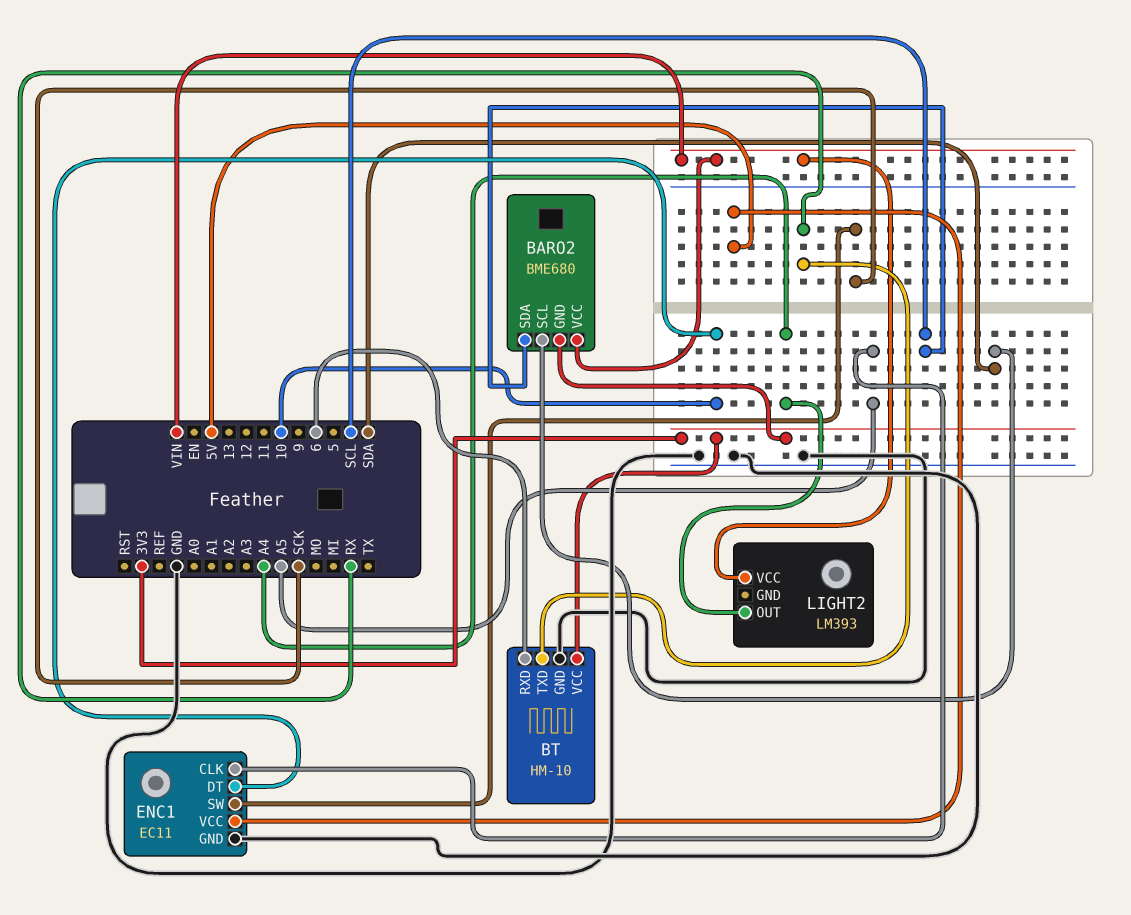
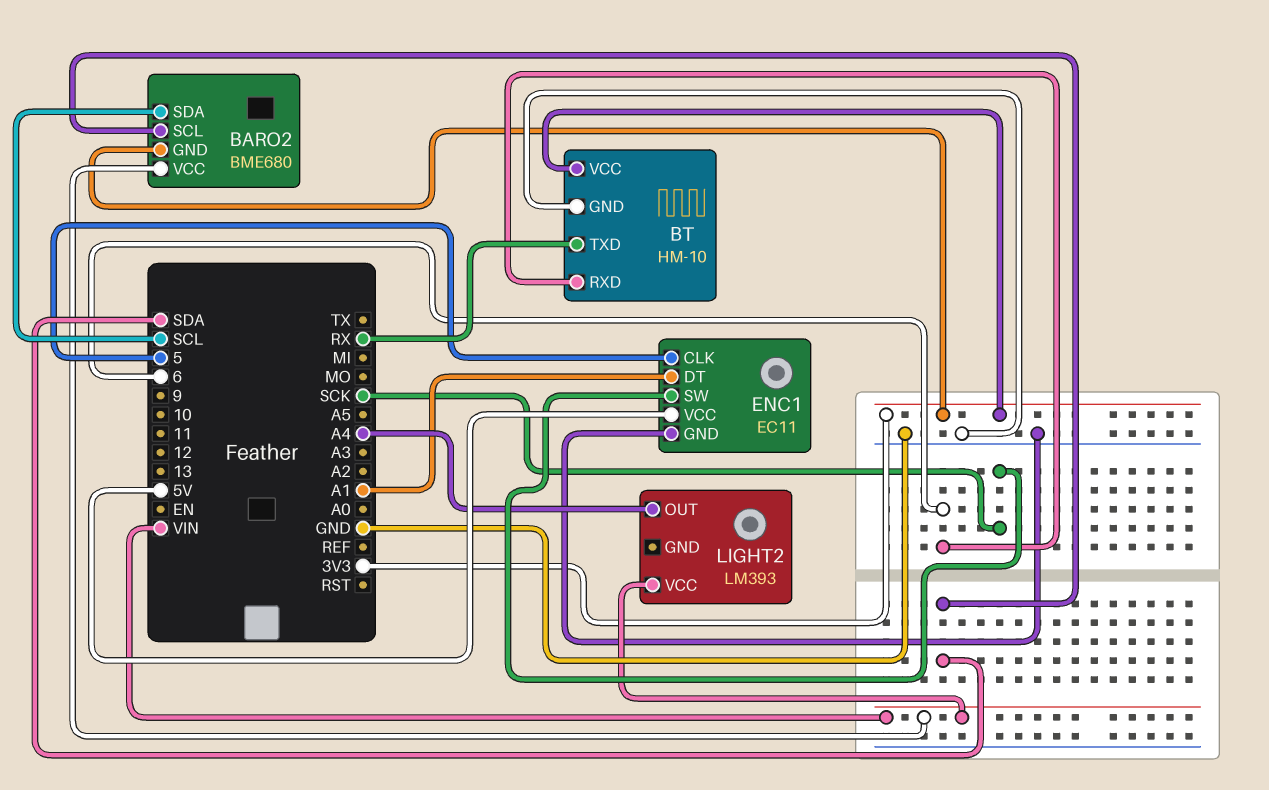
ENC1 pin CLK: A5 -> 5
ENC1 pin DT: 10 -> A1

